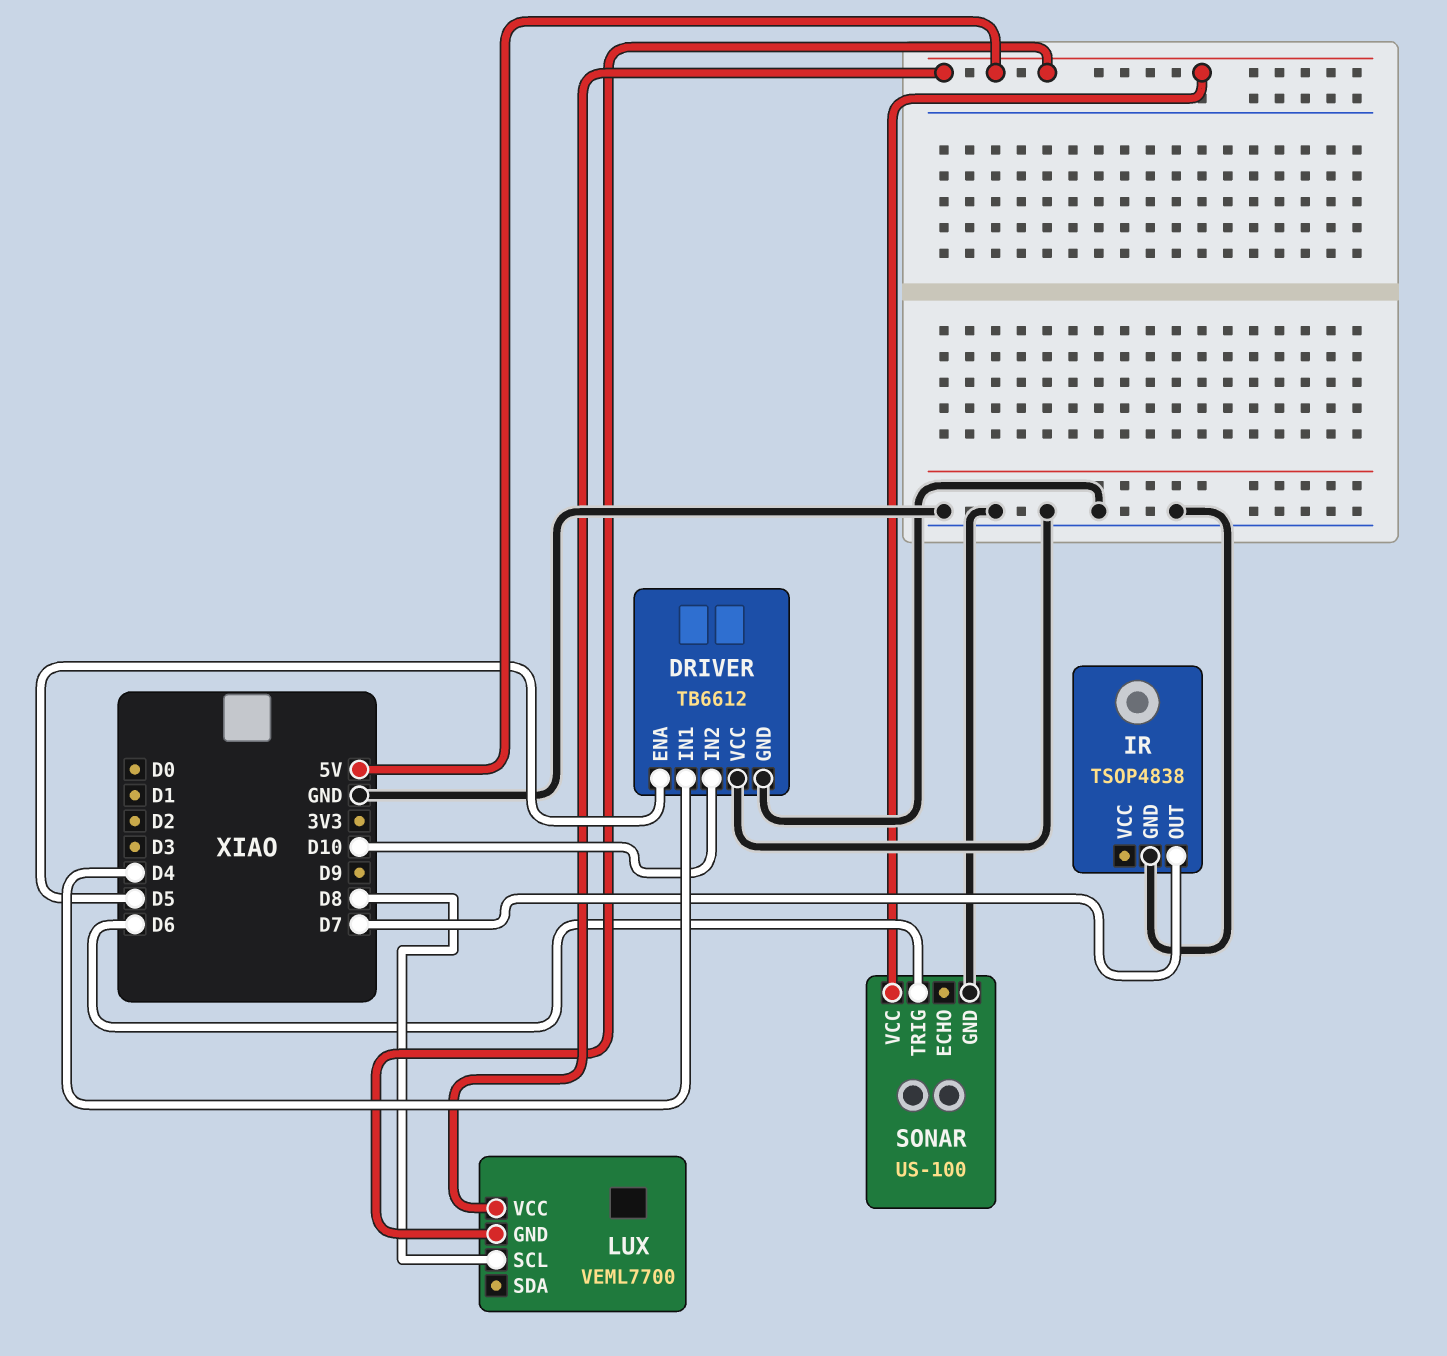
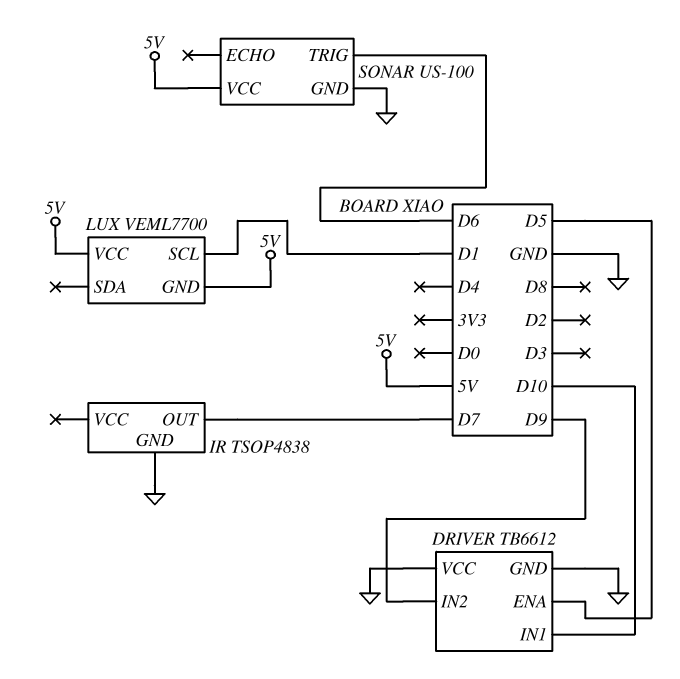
DRIVER pin IN1: D4 -> D10
DRIVER pin IN2: D10 -> D9
LUX pin SCL: D8 -> D1

